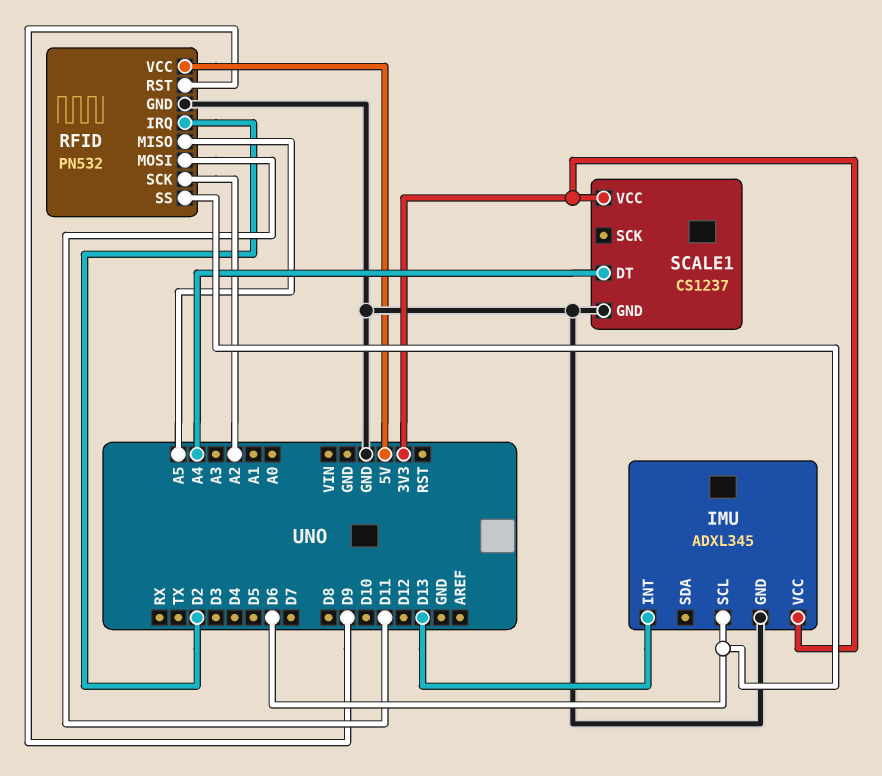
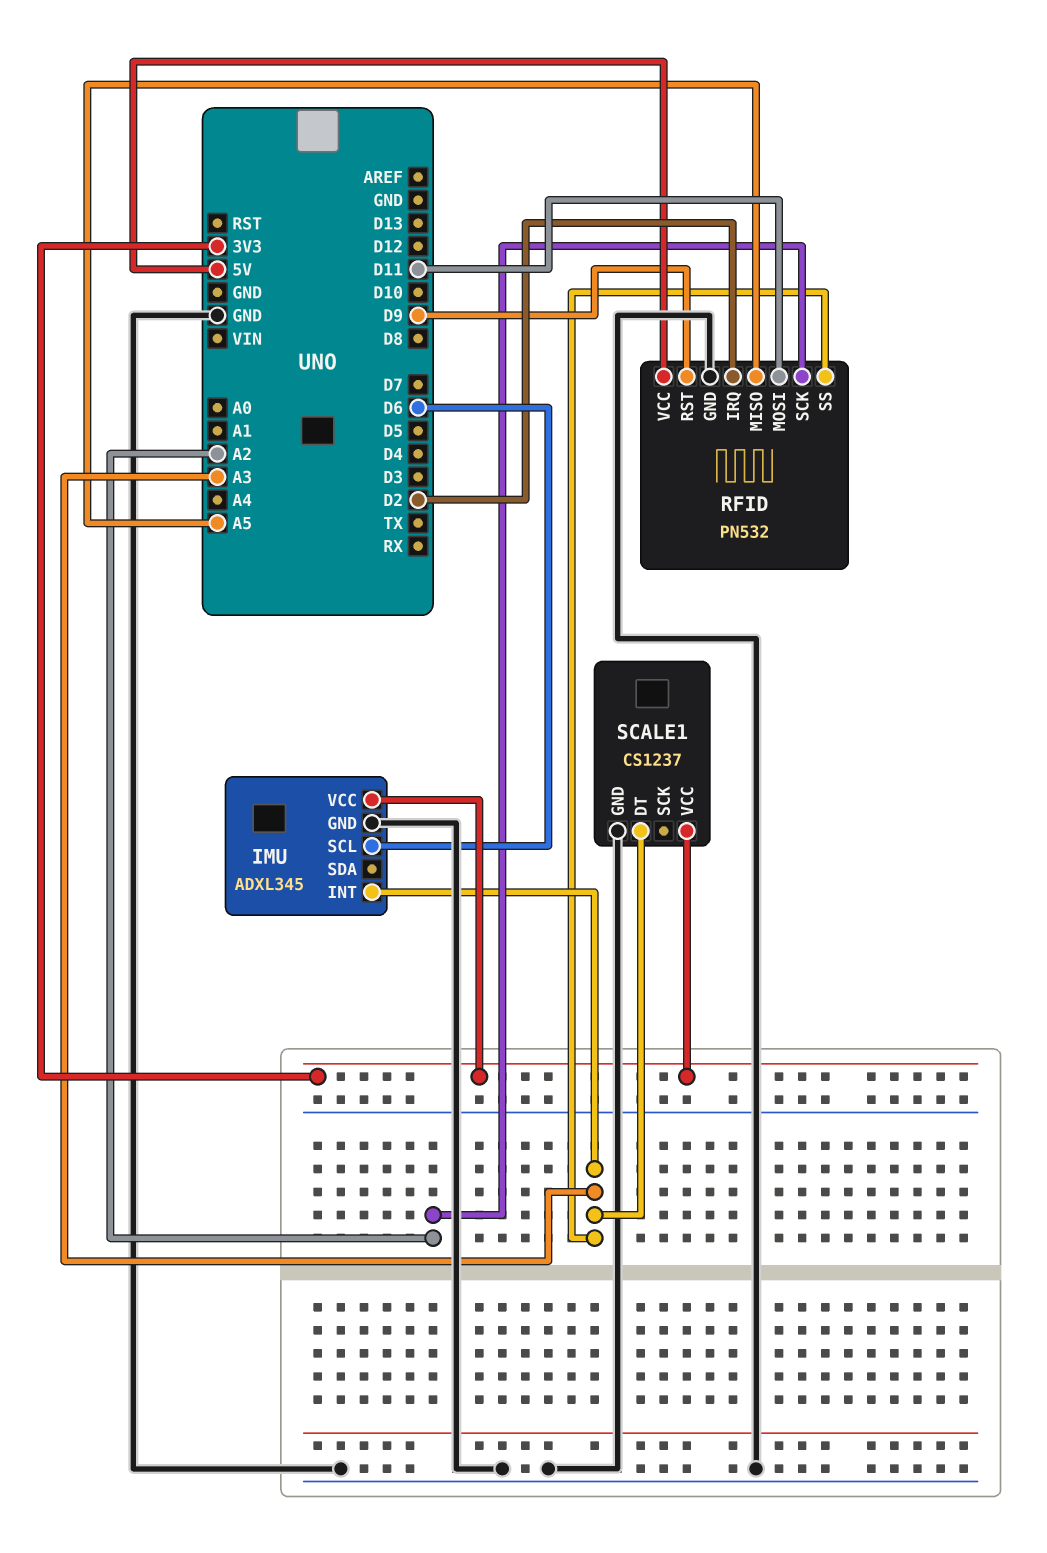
IMU pin INT: D13 -> A3
RFID pin SS: D6 -> A3
SCALE1 pin DT: A4 -> A3

